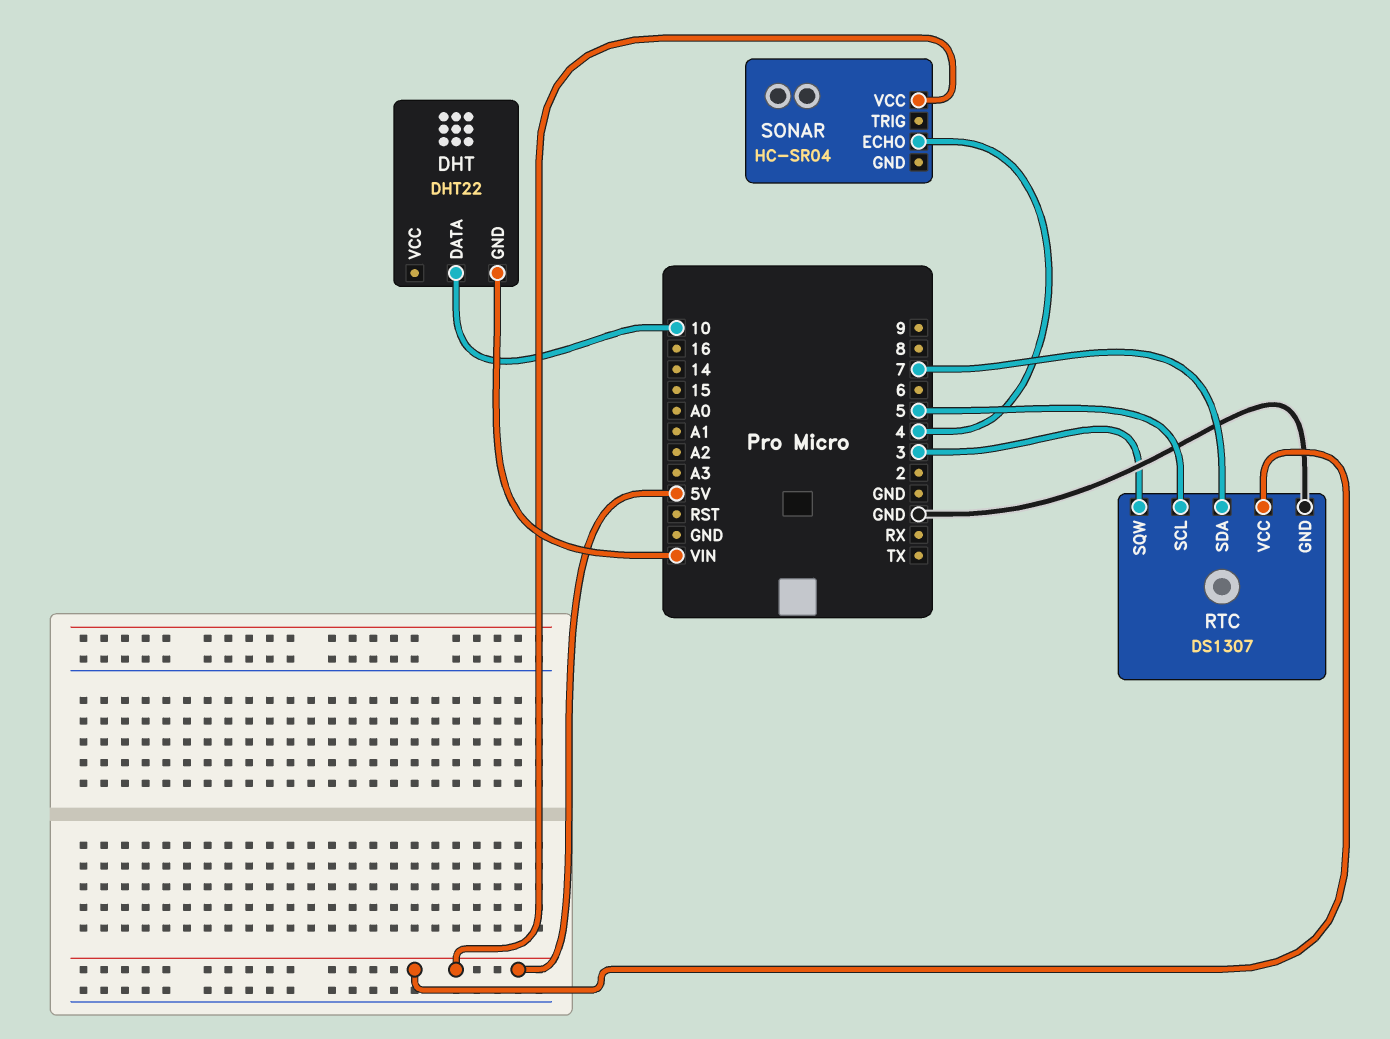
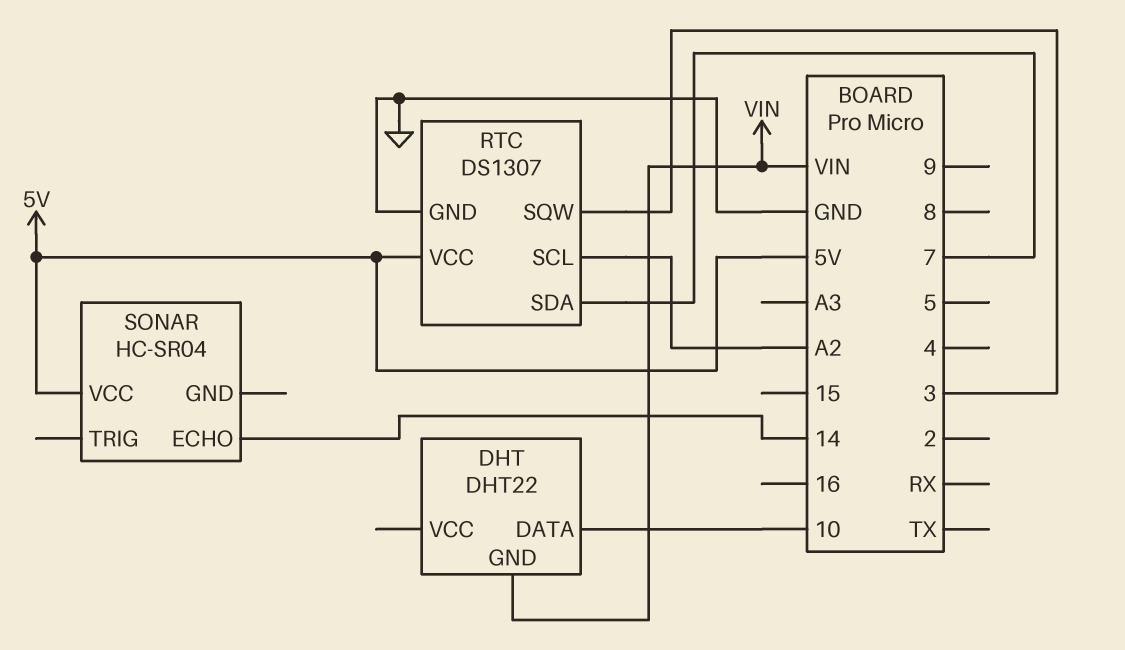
RTC pin SCL: 5 -> A2
SONAR pin ECHO: 4 -> 14

